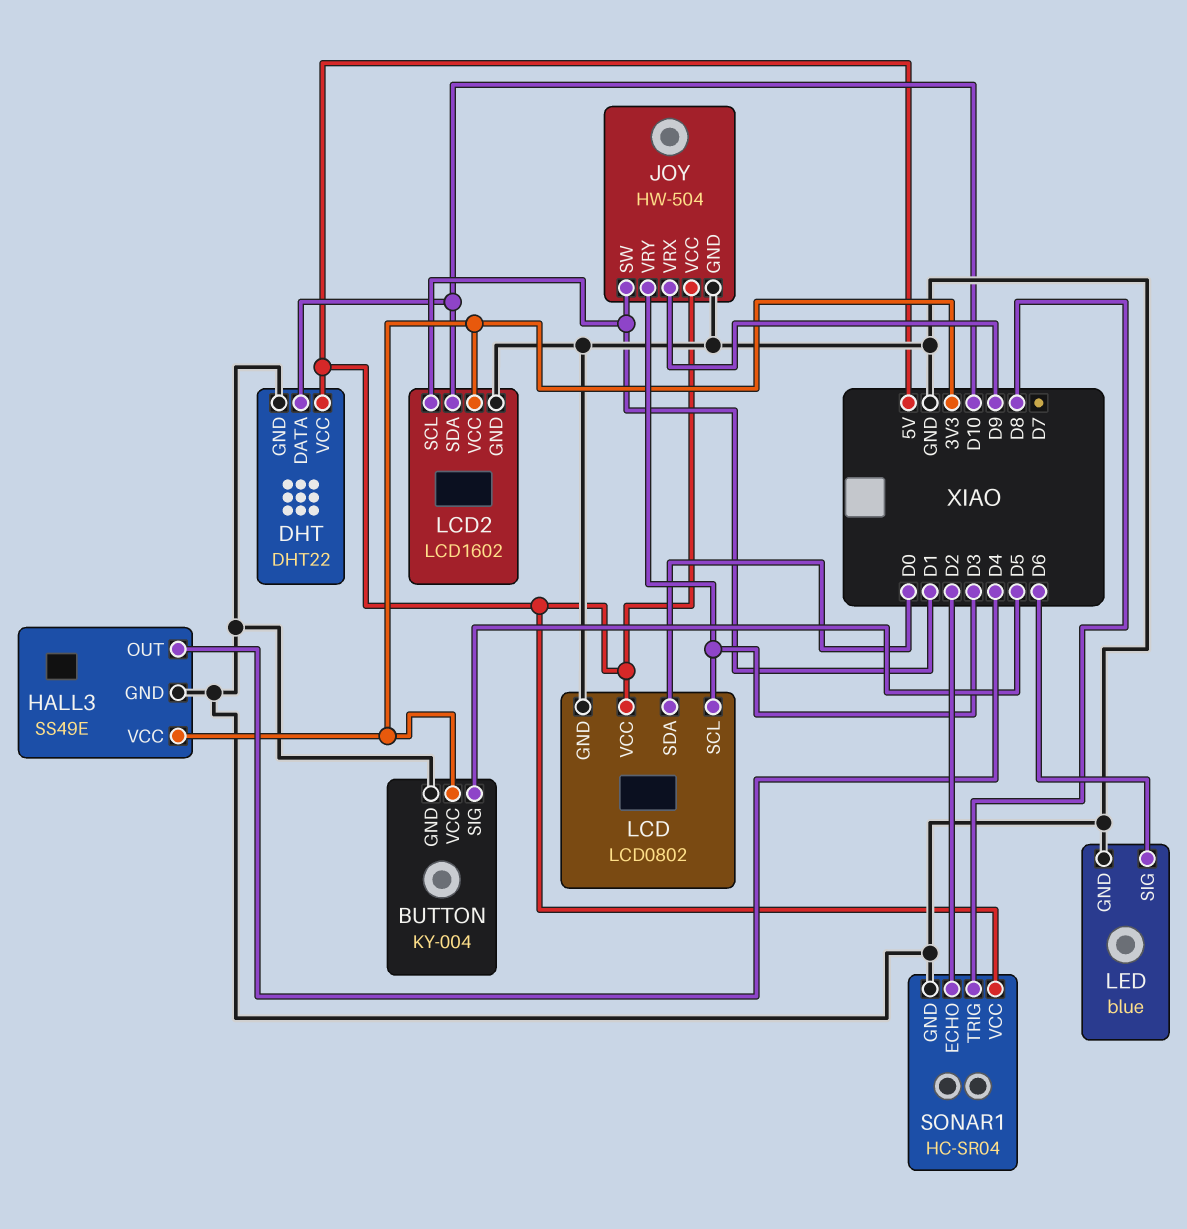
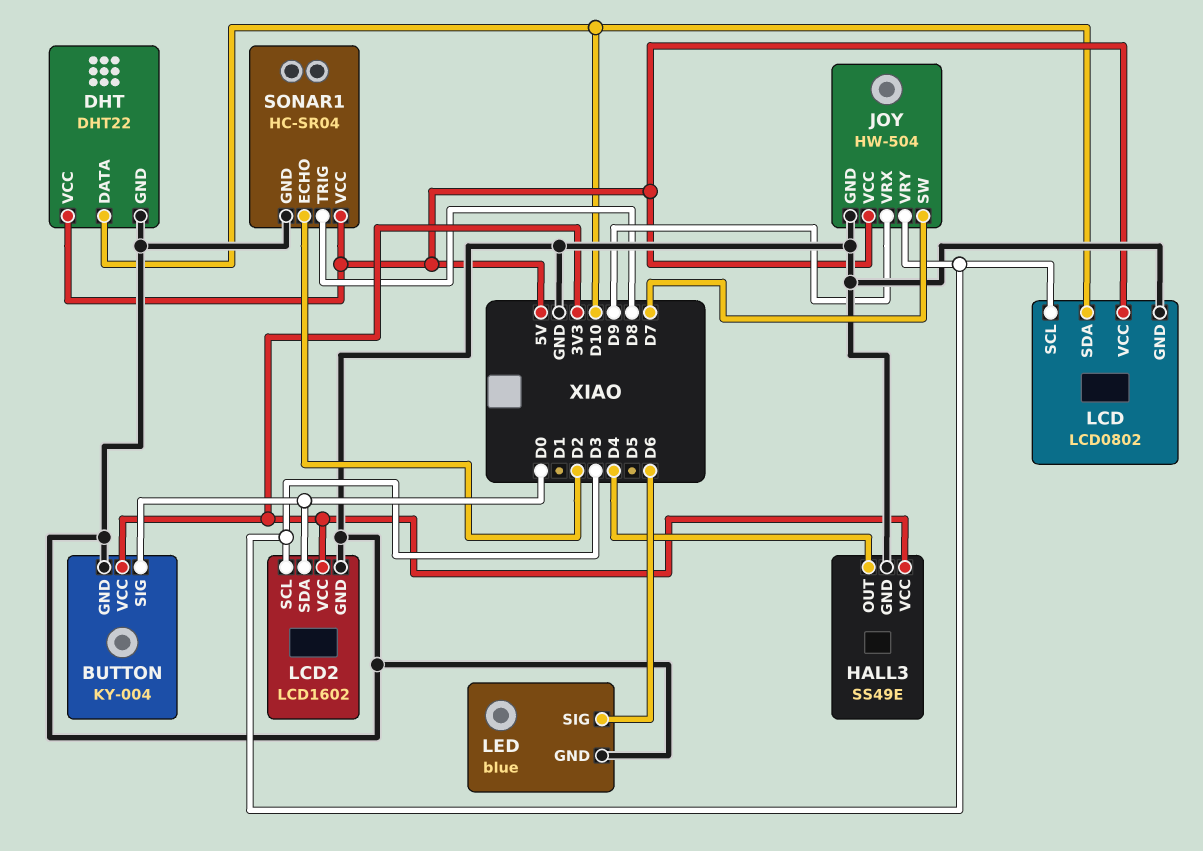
BUTTON pin SIG: D5 -> D0
JOY pin SW: D1 -> D7
LCD pin SDA: D0 -> D10
LCD2 pin SCL: D1 -> D3
LCD2 pin SDA: D10 -> D0

